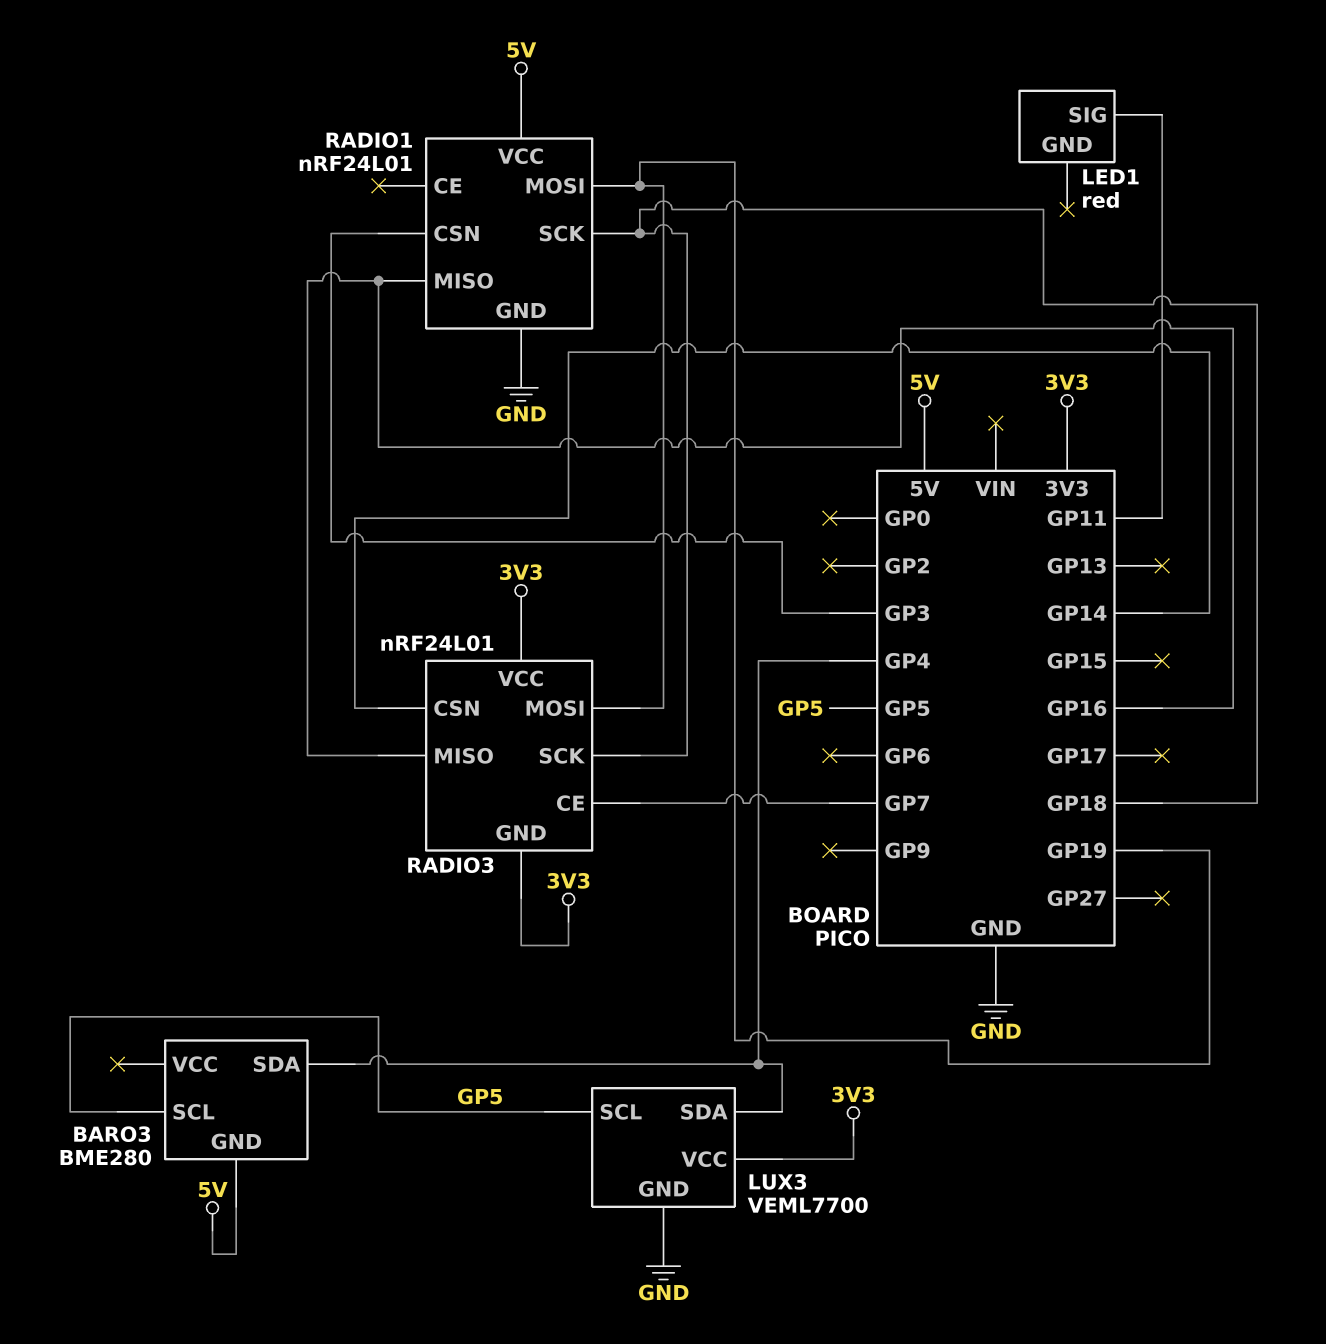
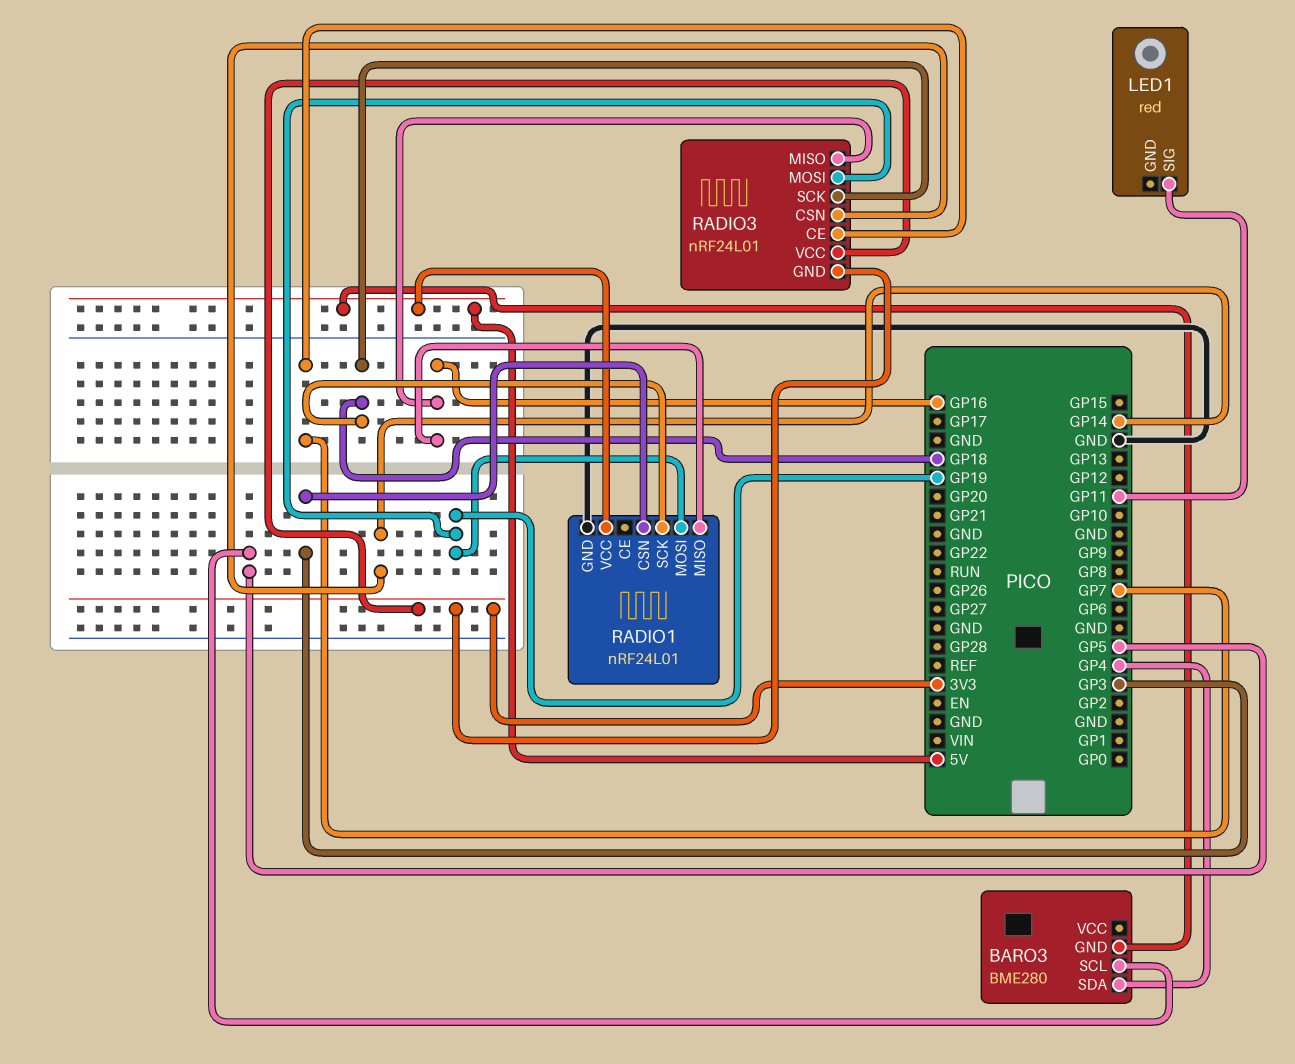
LUX3: VEML7700 -> none
LUX3 pin GND: GND -> none
LUX3 pin SCL: GP5 -> none
LUX3 pin SDA: GP4 -> none
LUX3 pin VCC: 3V3 -> none

